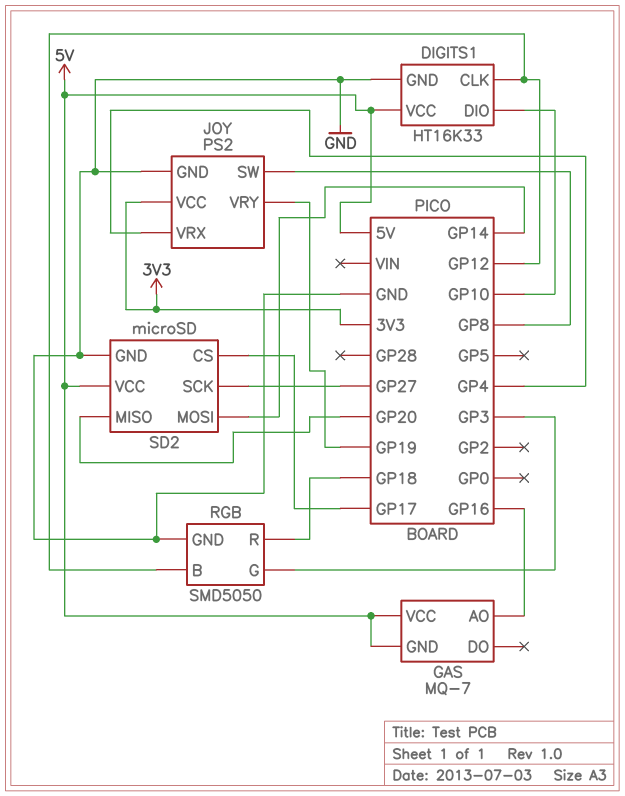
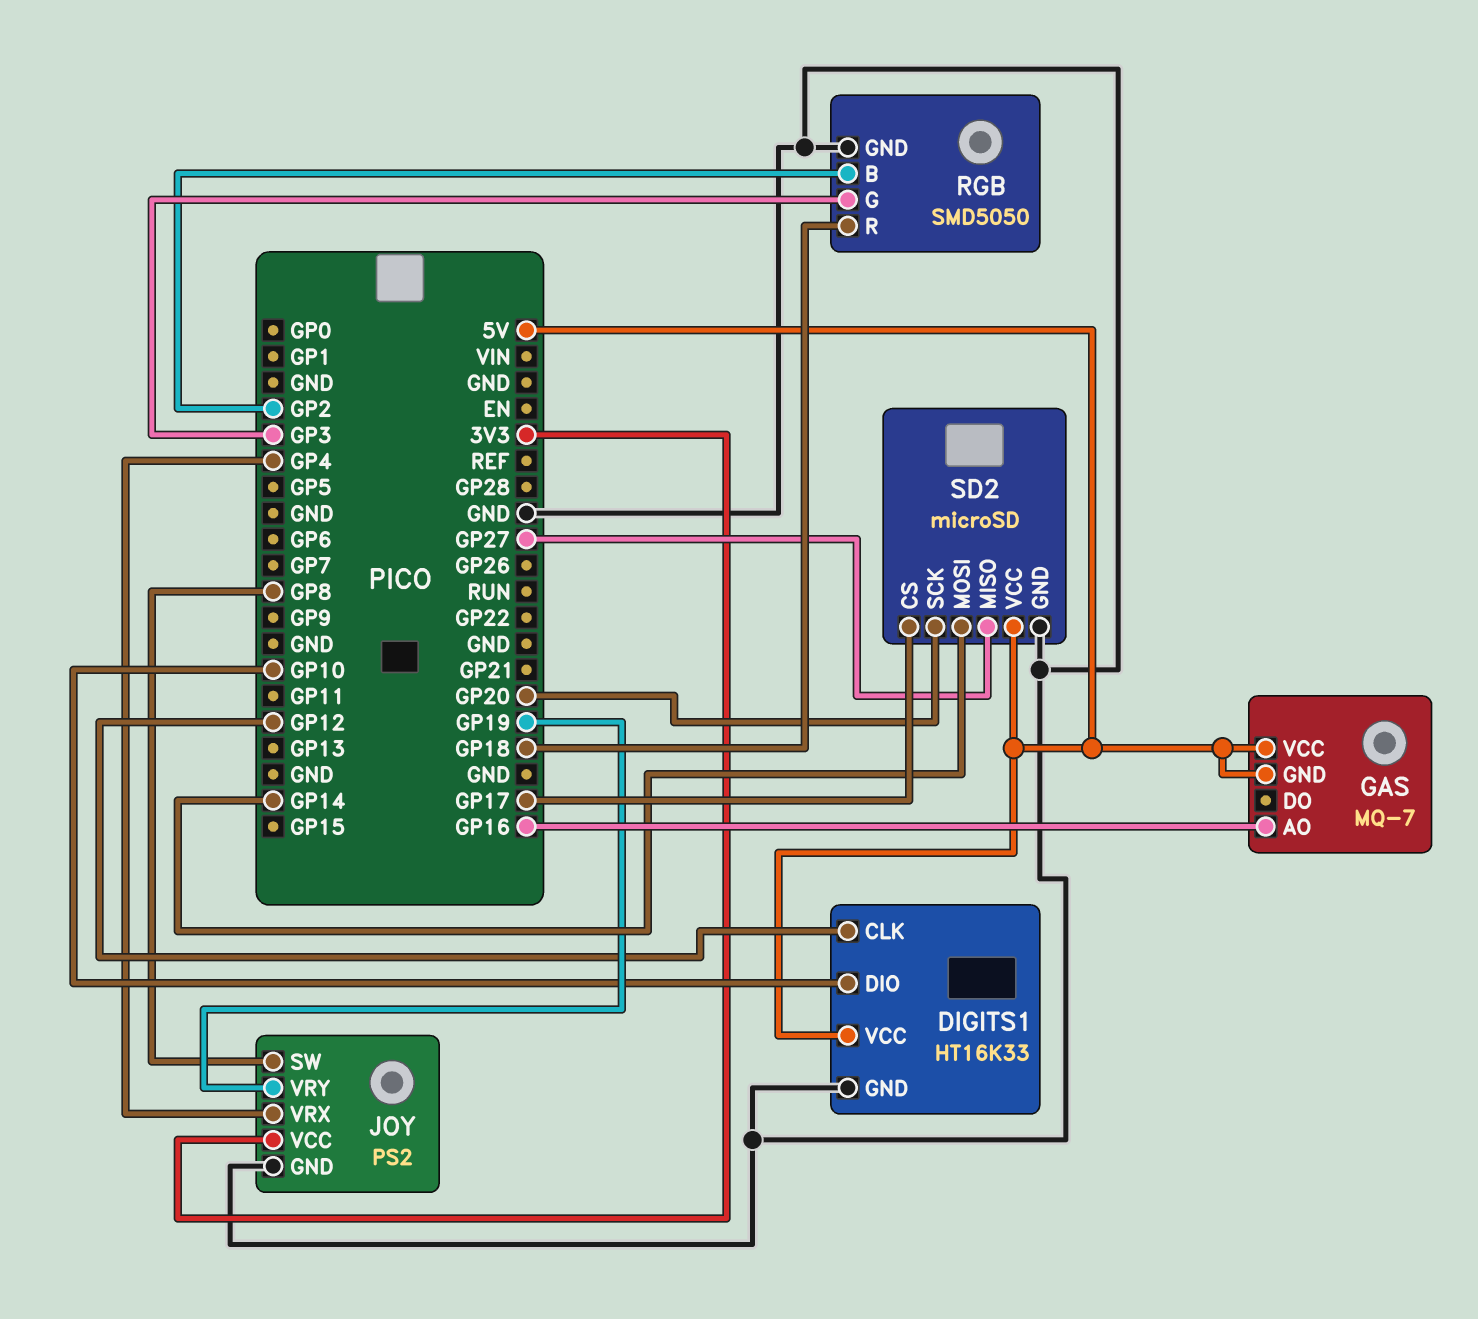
RGB pin B: GP12 -> GP2
SD2 pin MISO: GP20 -> GP27
SD2 pin SCK: GP27 -> GP20

